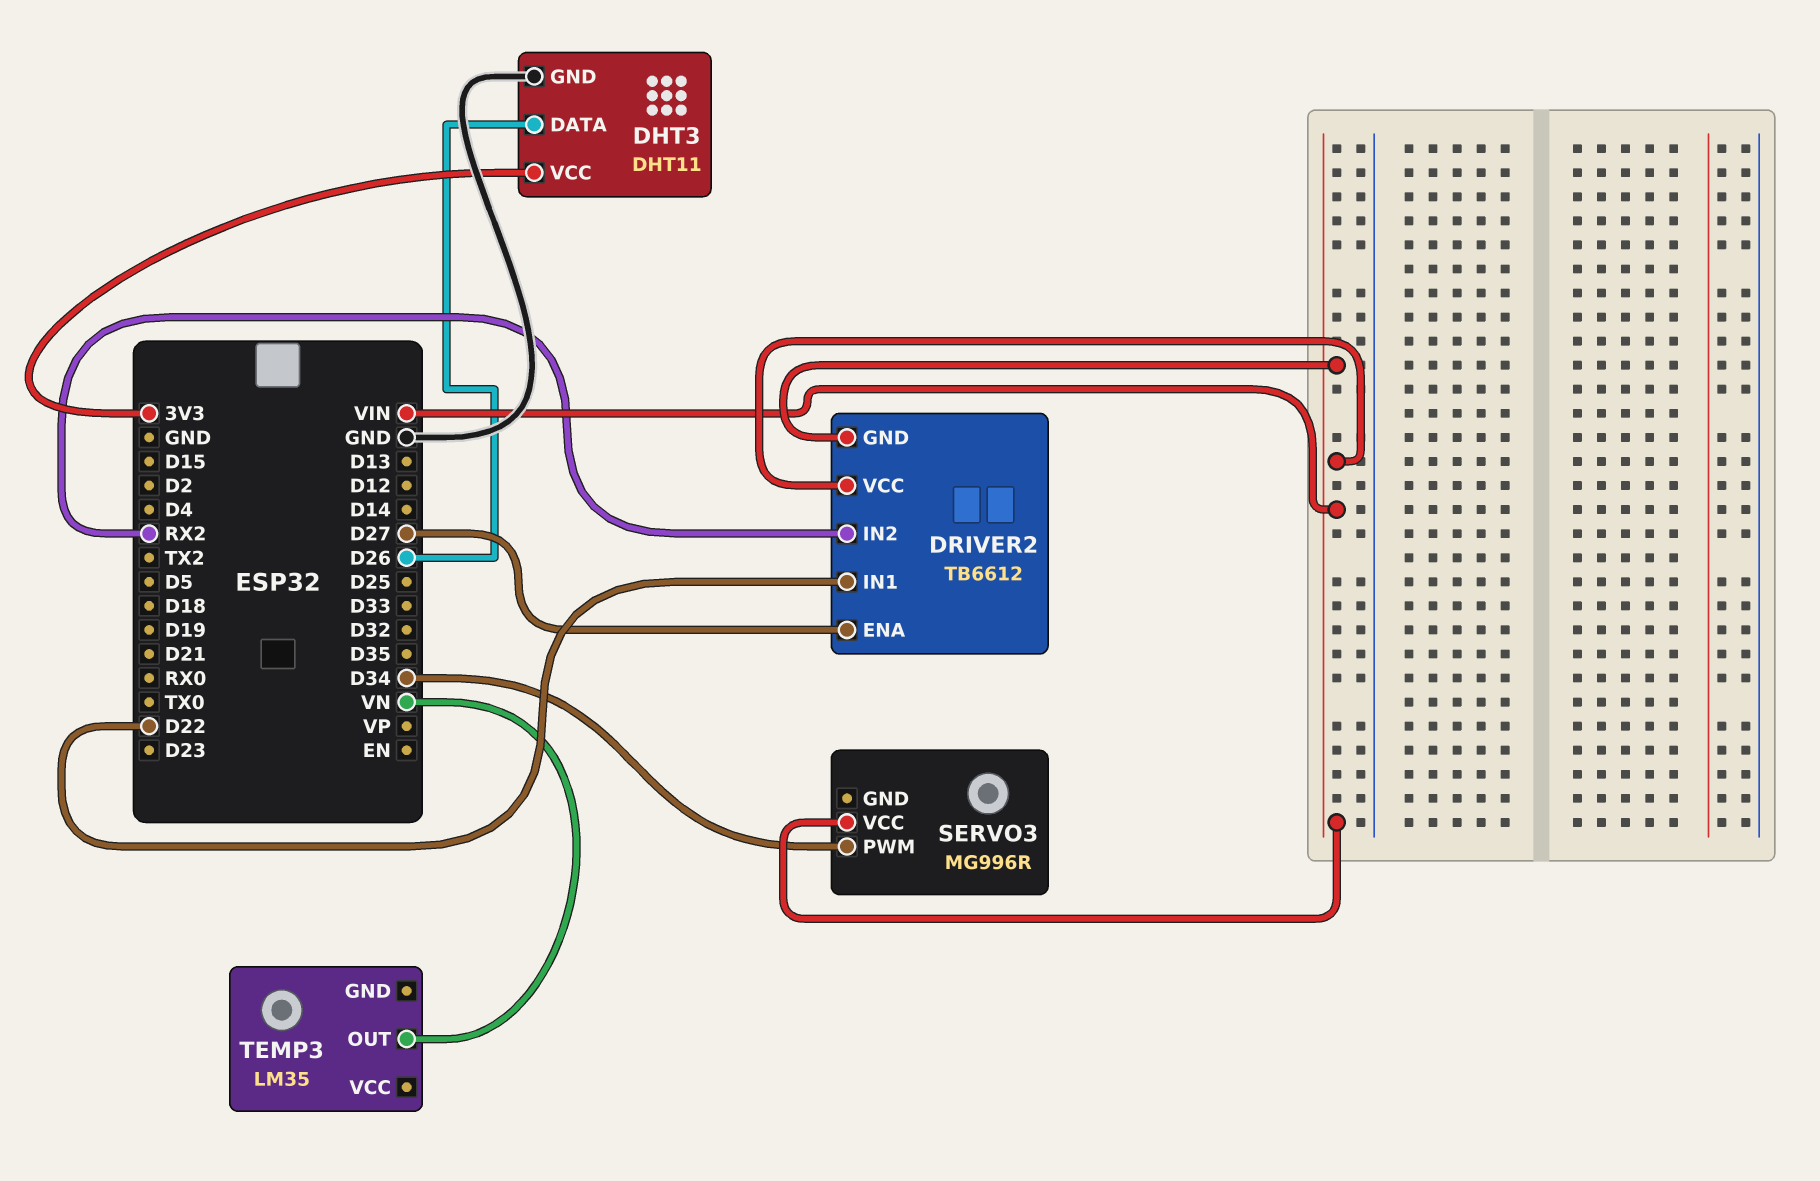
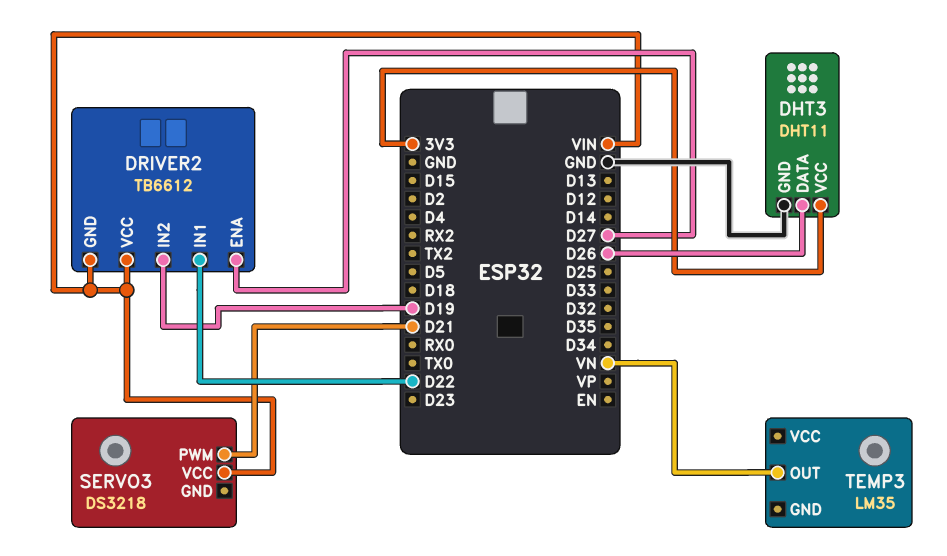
DRIVER2 pin IN2: RX2 -> D19
SERVO3: MG996R -> DS3218
SERVO3 pin PWM: D34 -> D21

